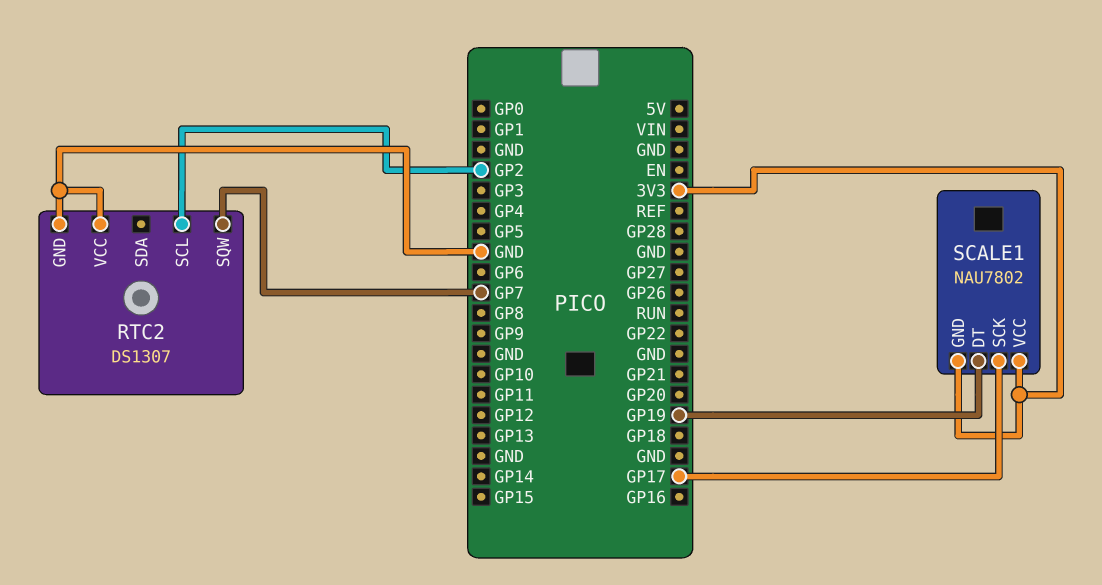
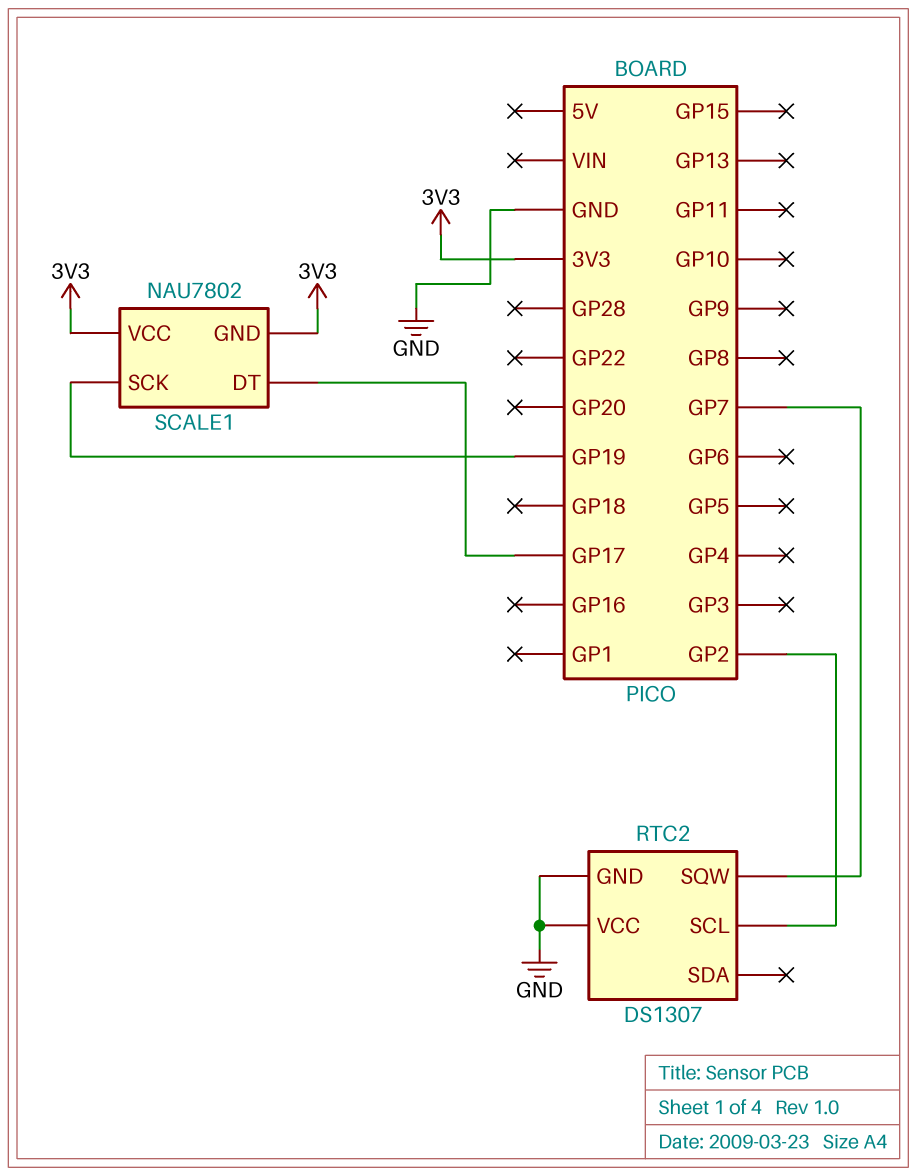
SCALE1 pin DT: GP19 -> GP17
SCALE1 pin SCK: GP17 -> GP19

